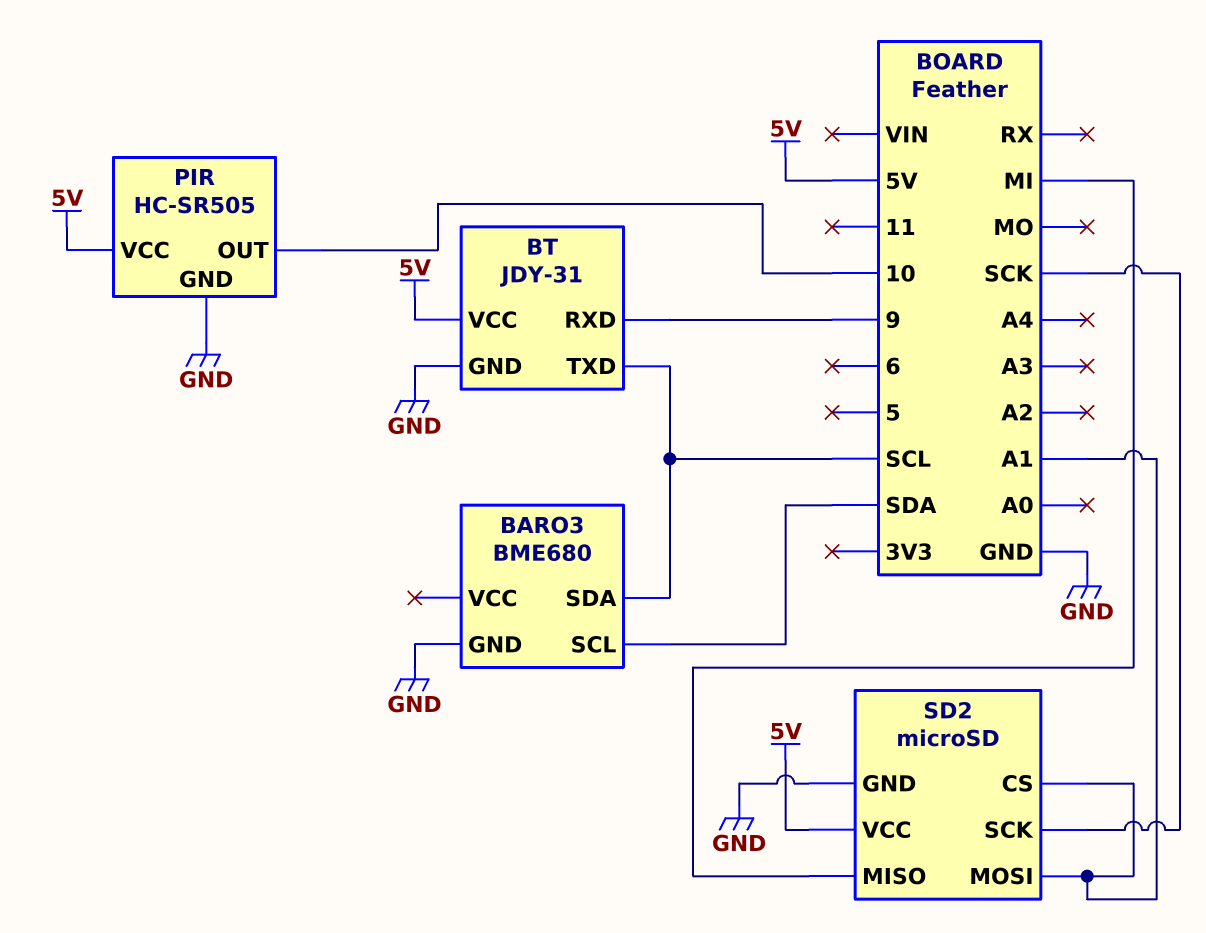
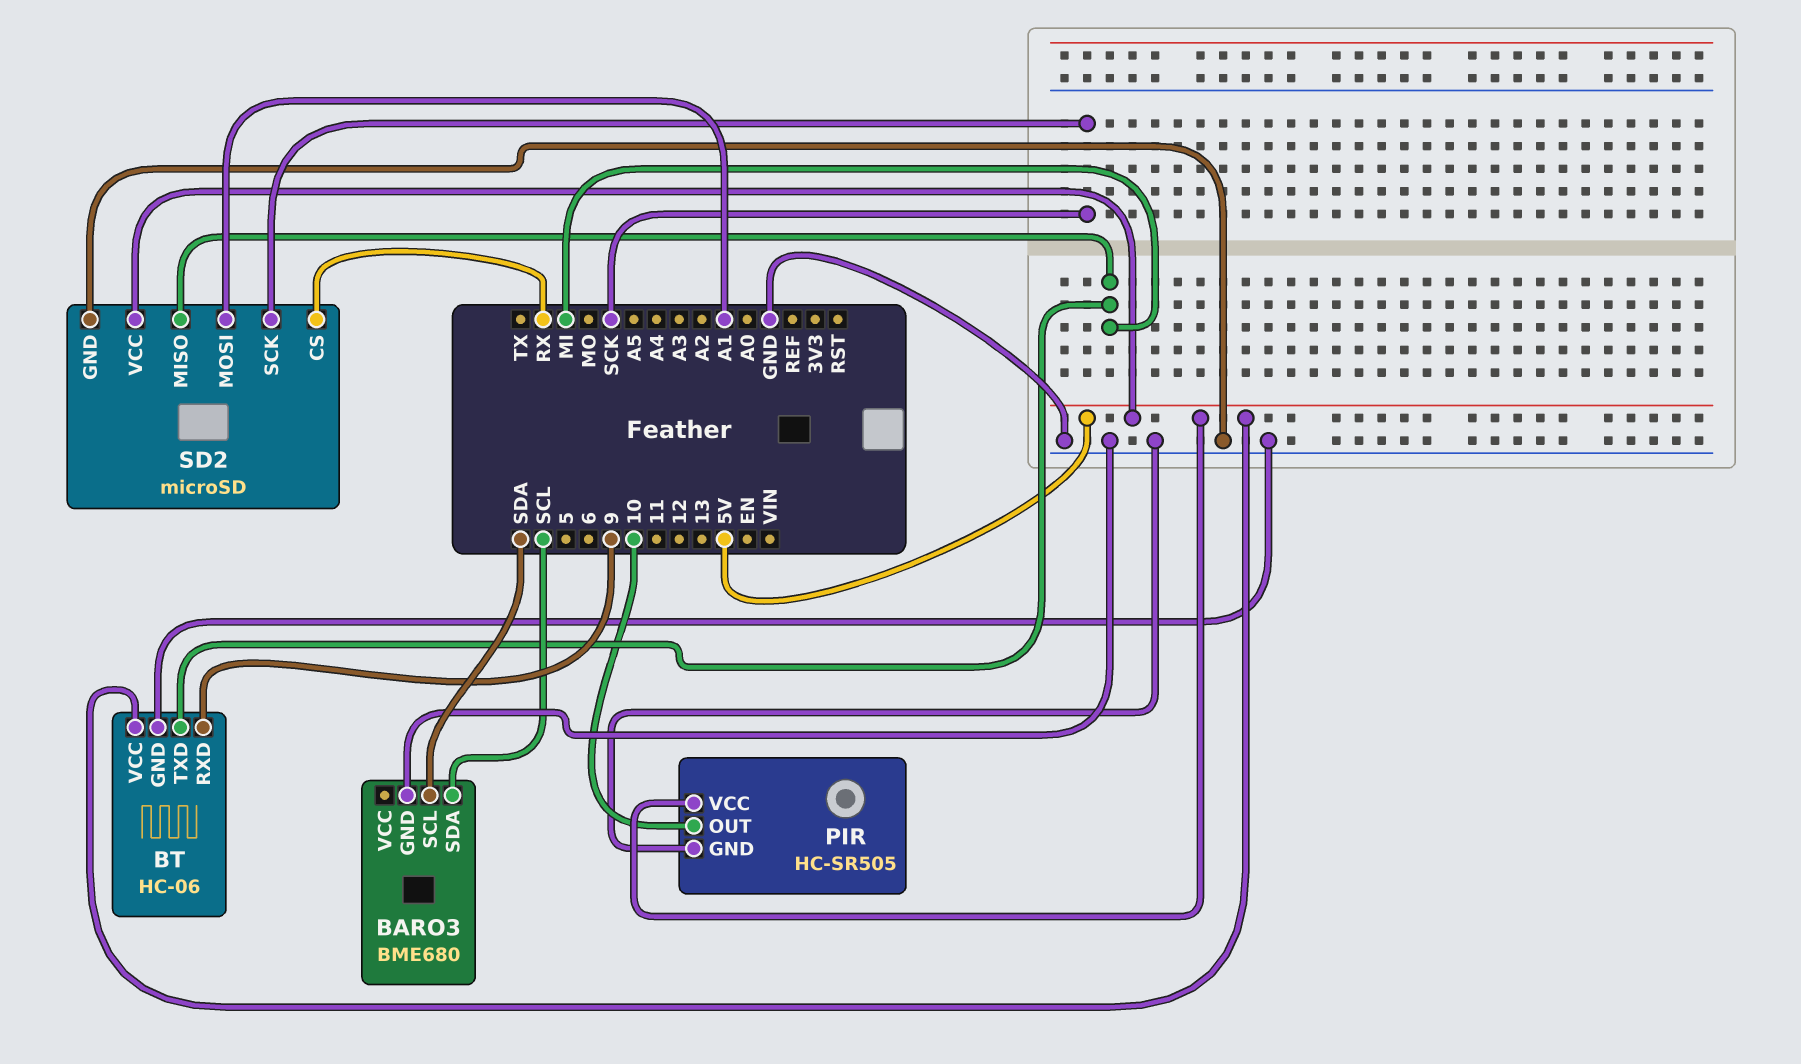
BT: JDY-31 -> HC-06
BT pin TXD: SCL -> MI
SD2 pin CS: A1 -> RX

